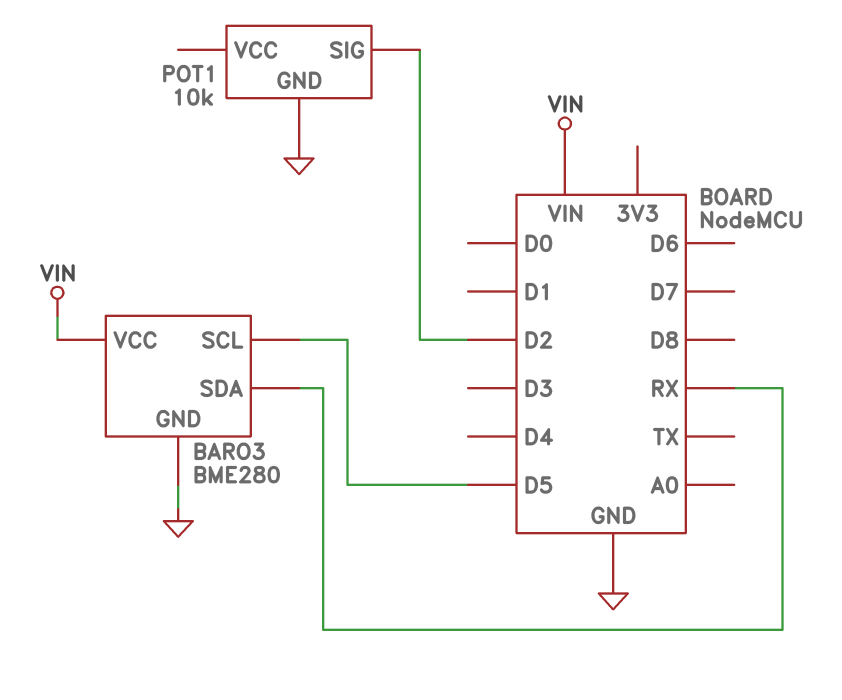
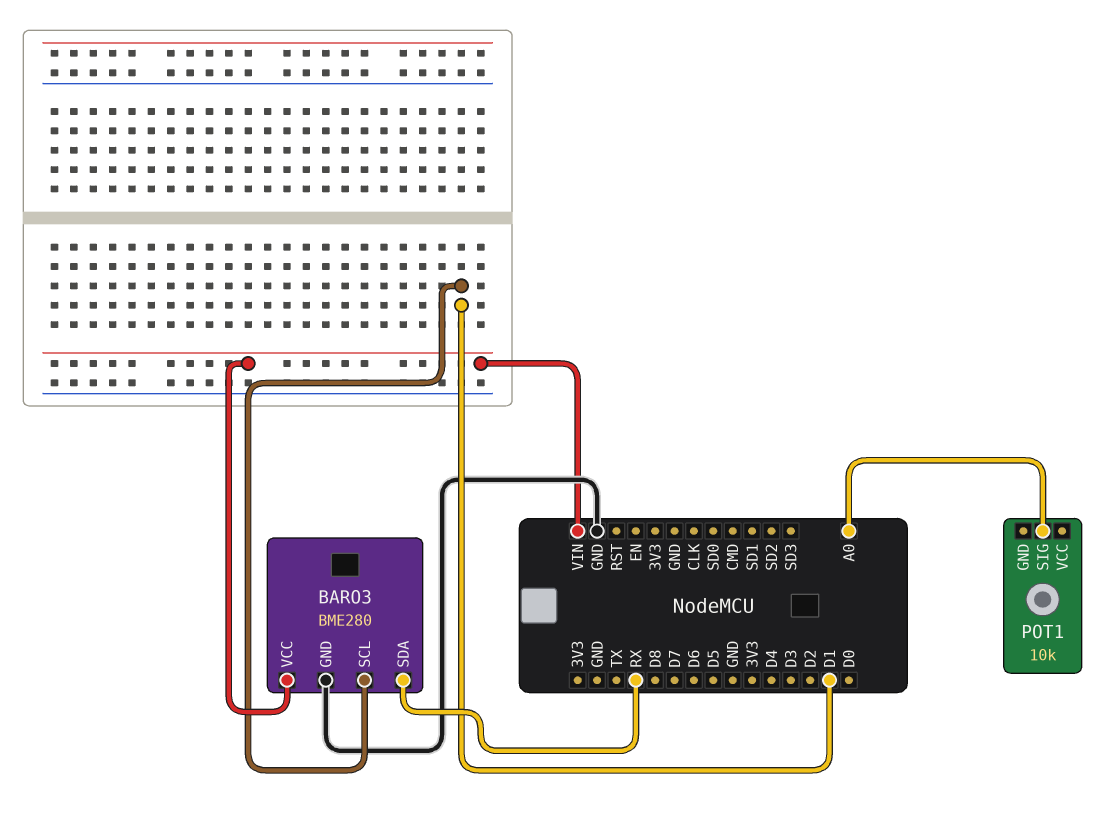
BARO3 pin SCL: D5 -> D1
POT1 pin GND: GND -> none
POT1 pin SIG: D2 -> A0

